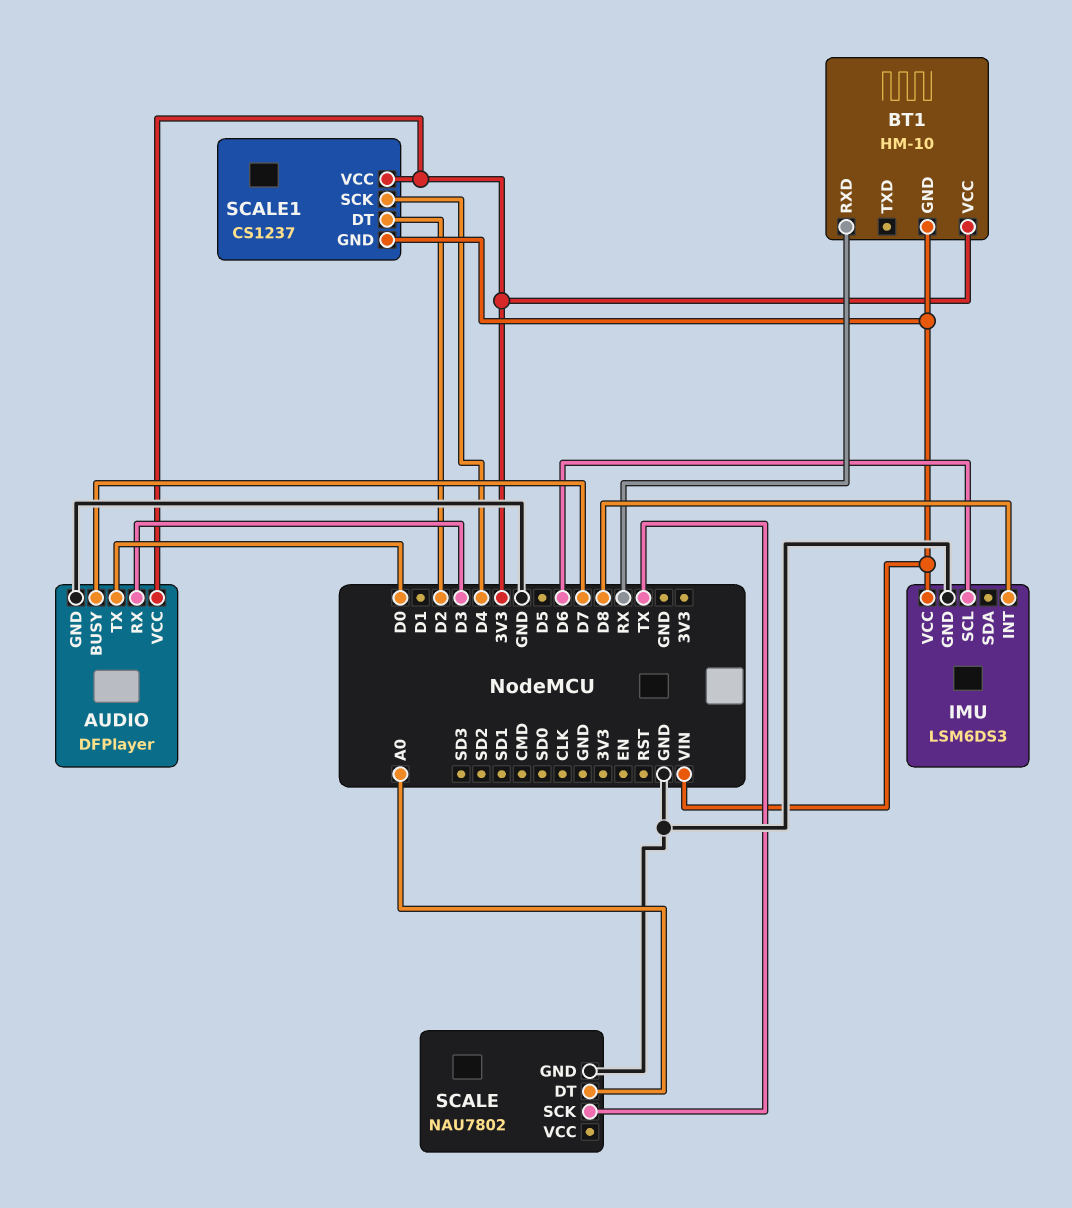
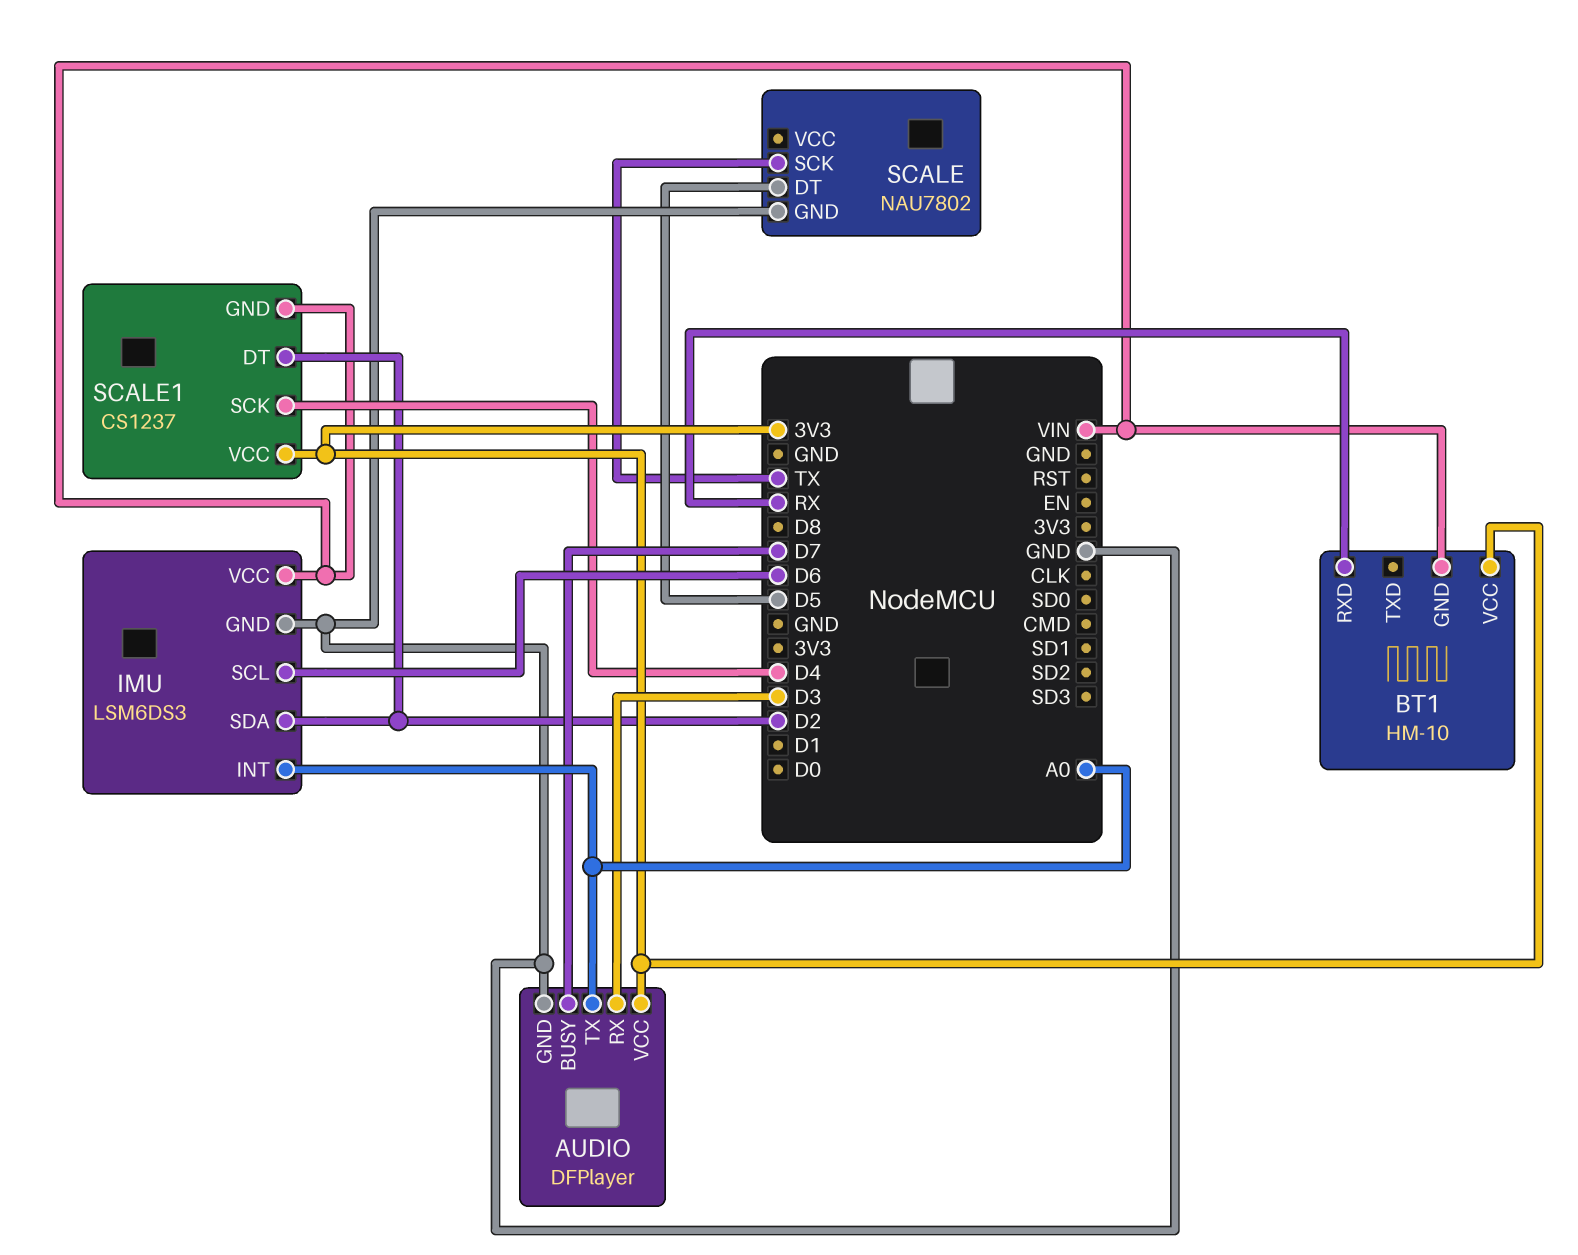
AUDIO pin TX: D0 -> A0
IMU pin INT: D8 -> A0
IMU pin SDA: none -> D2
SCALE pin DT: A0 -> D5

